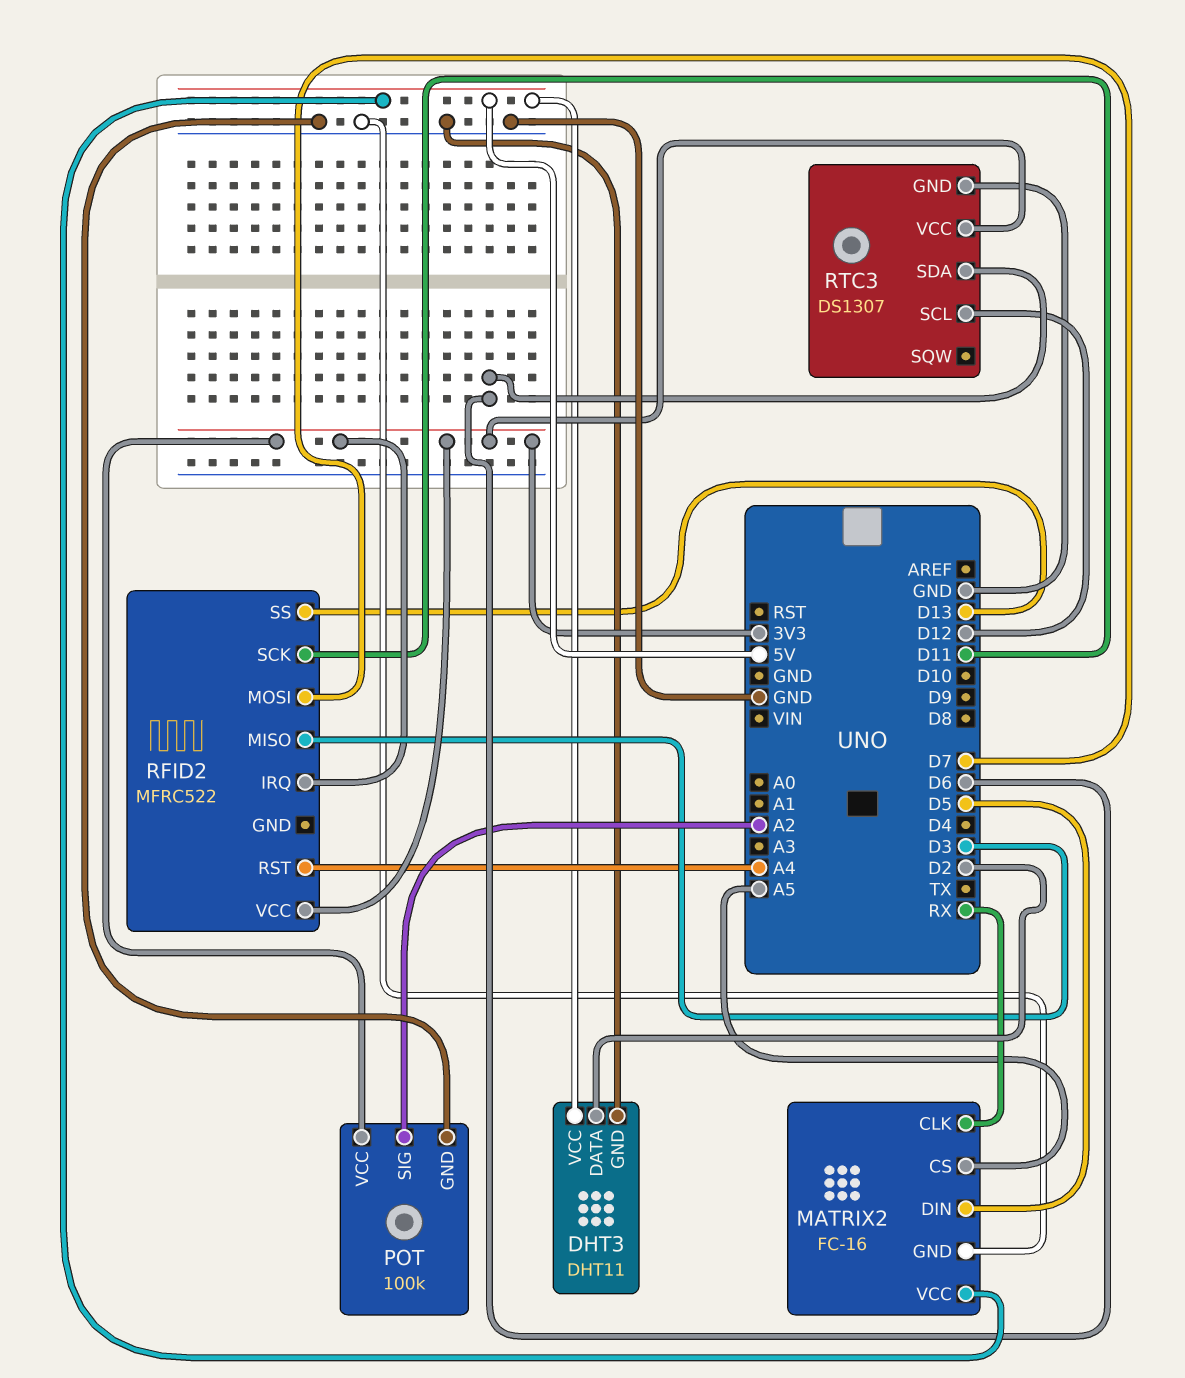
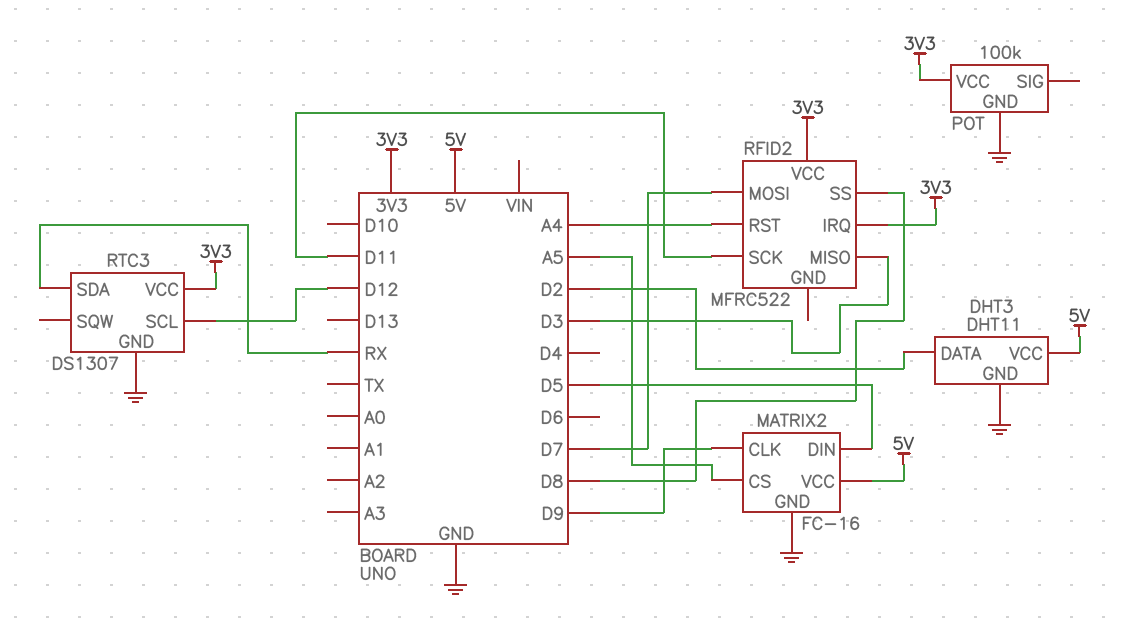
MATRIX2 pin CLK: RX -> D9
POT pin SIG: A2 -> none
RFID2 pin SS: D13 -> D8
RTC3 pin SDA: D6 -> RX

